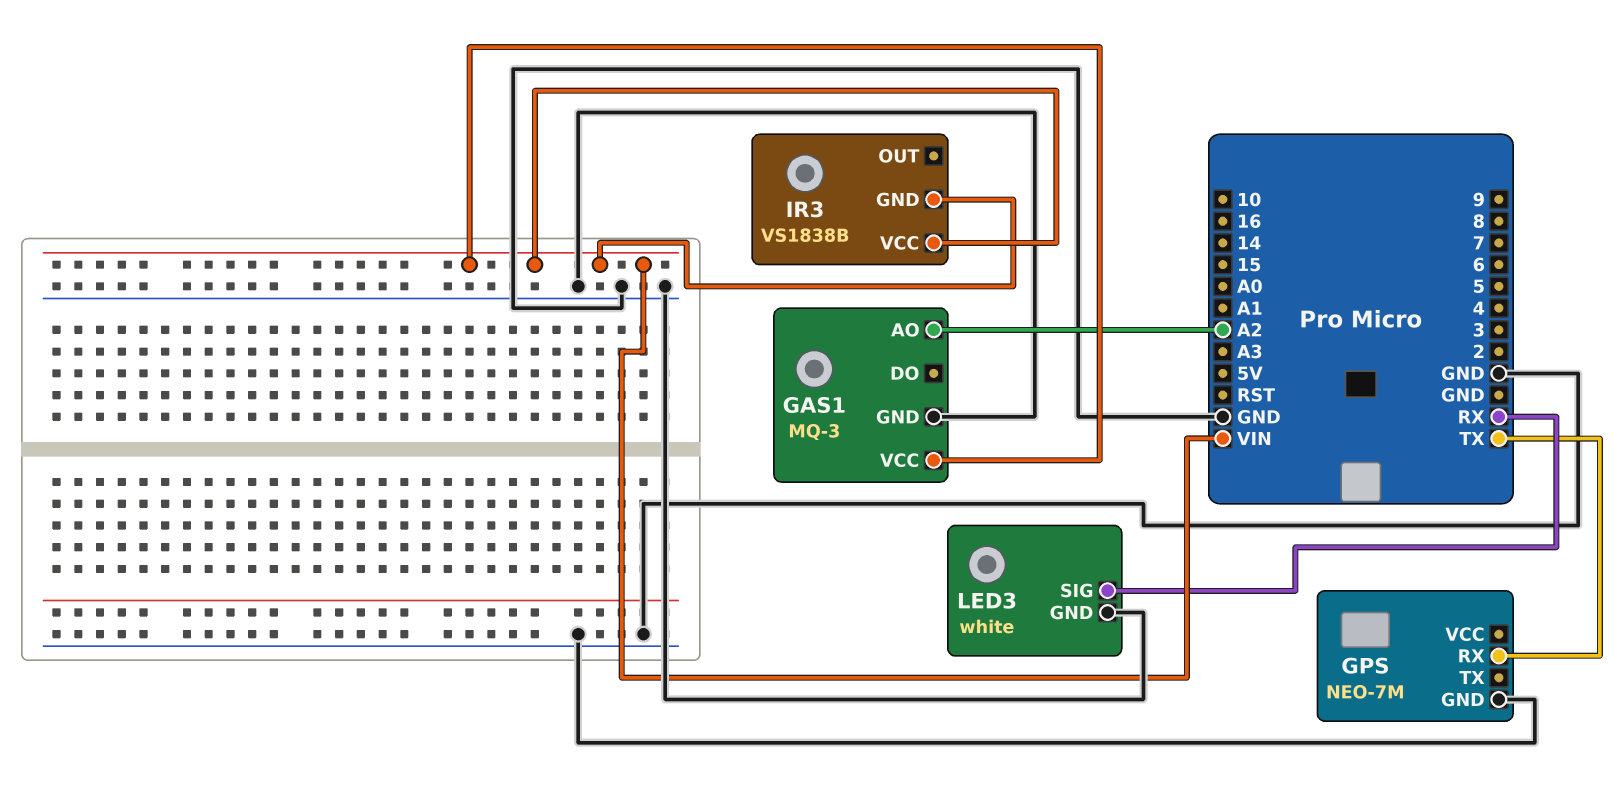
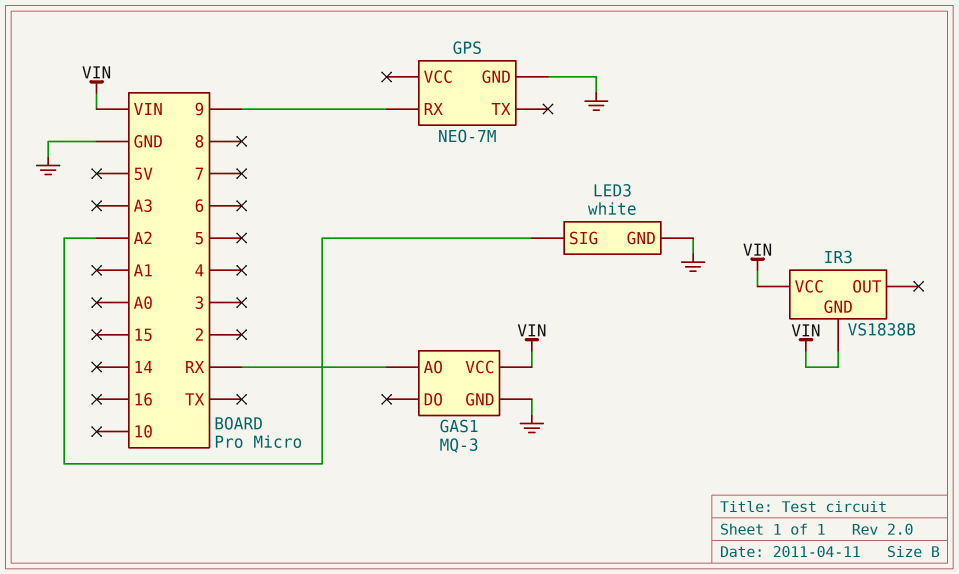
GAS1 pin AO: A2 -> RX
GPS pin RX: TX -> 9
LED3 pin SIG: RX -> A2

